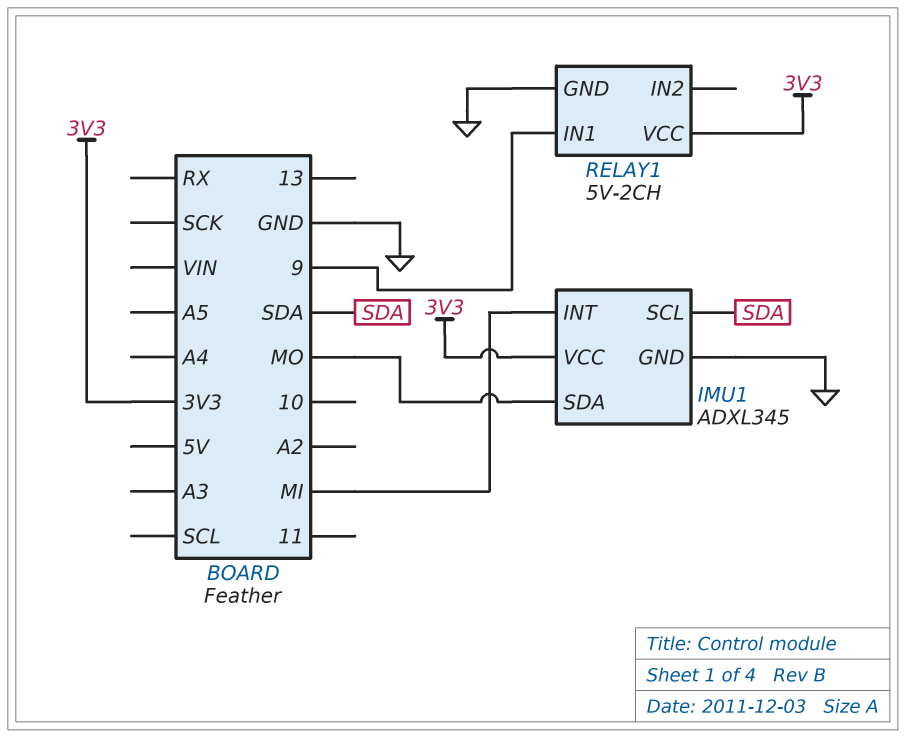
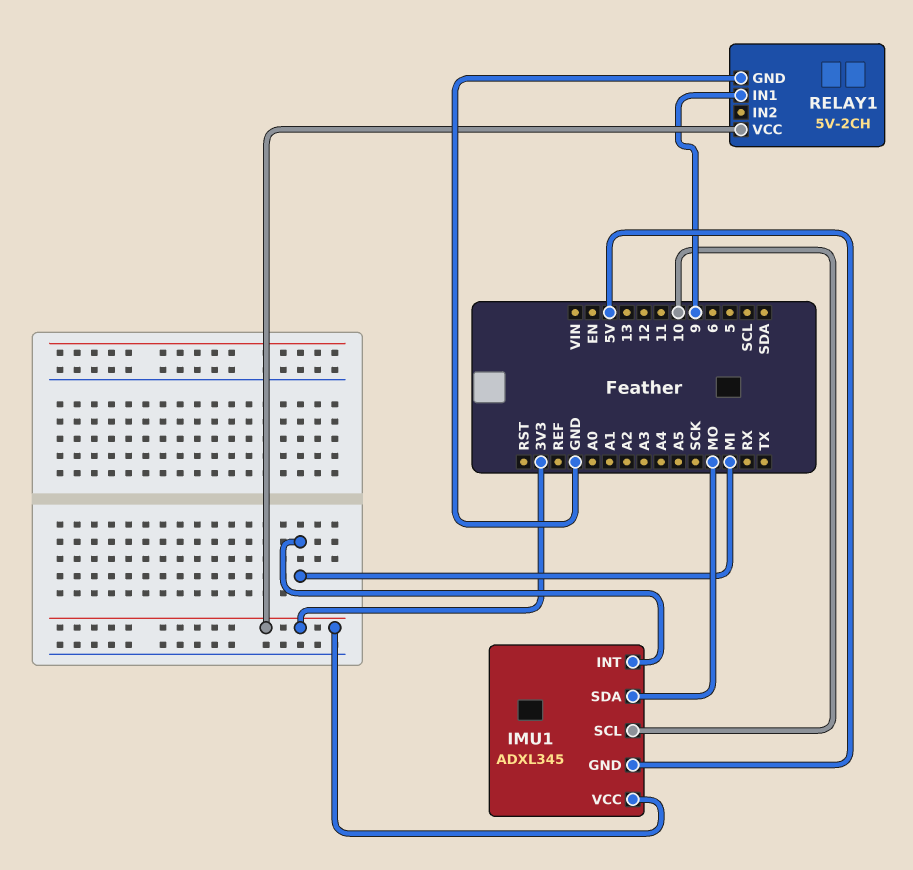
IMU1 pin GND: GND -> 5V
IMU1 pin SCL: SDA -> 10

